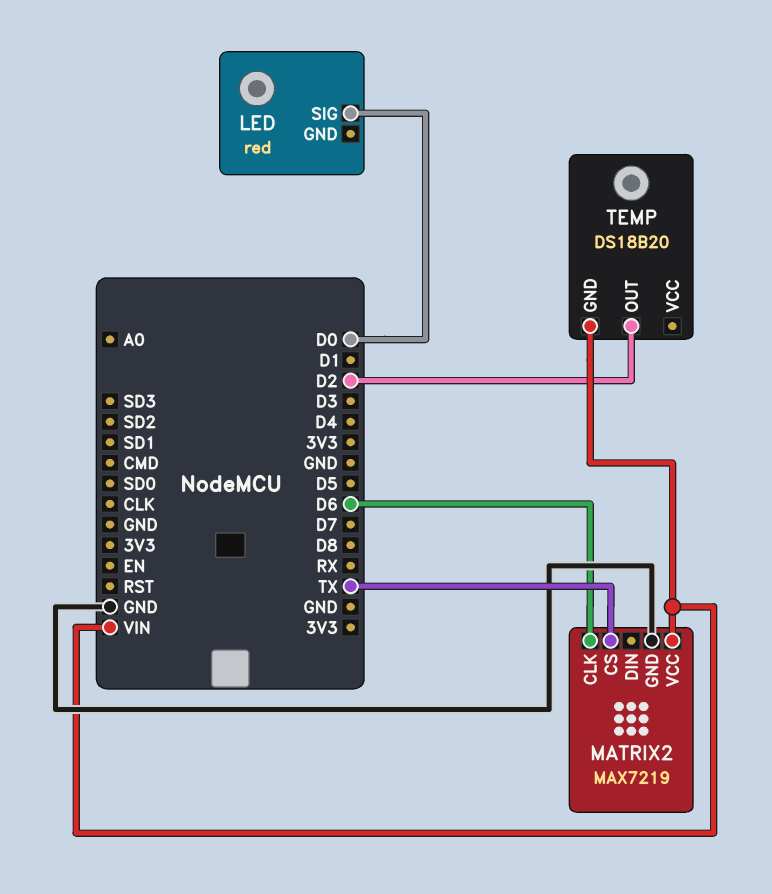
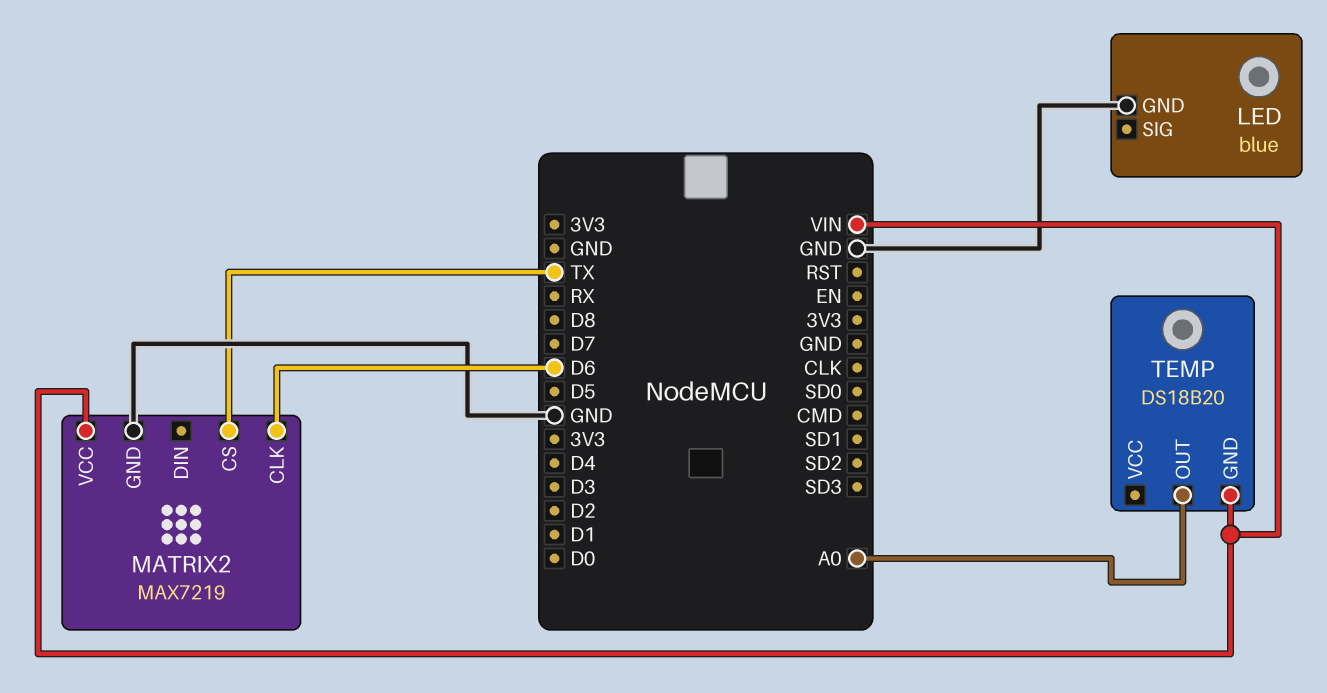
LED: red -> blue
LED pin GND: none -> GND
LED pin SIG: D0 -> none
TEMP pin OUT: D2 -> A0

